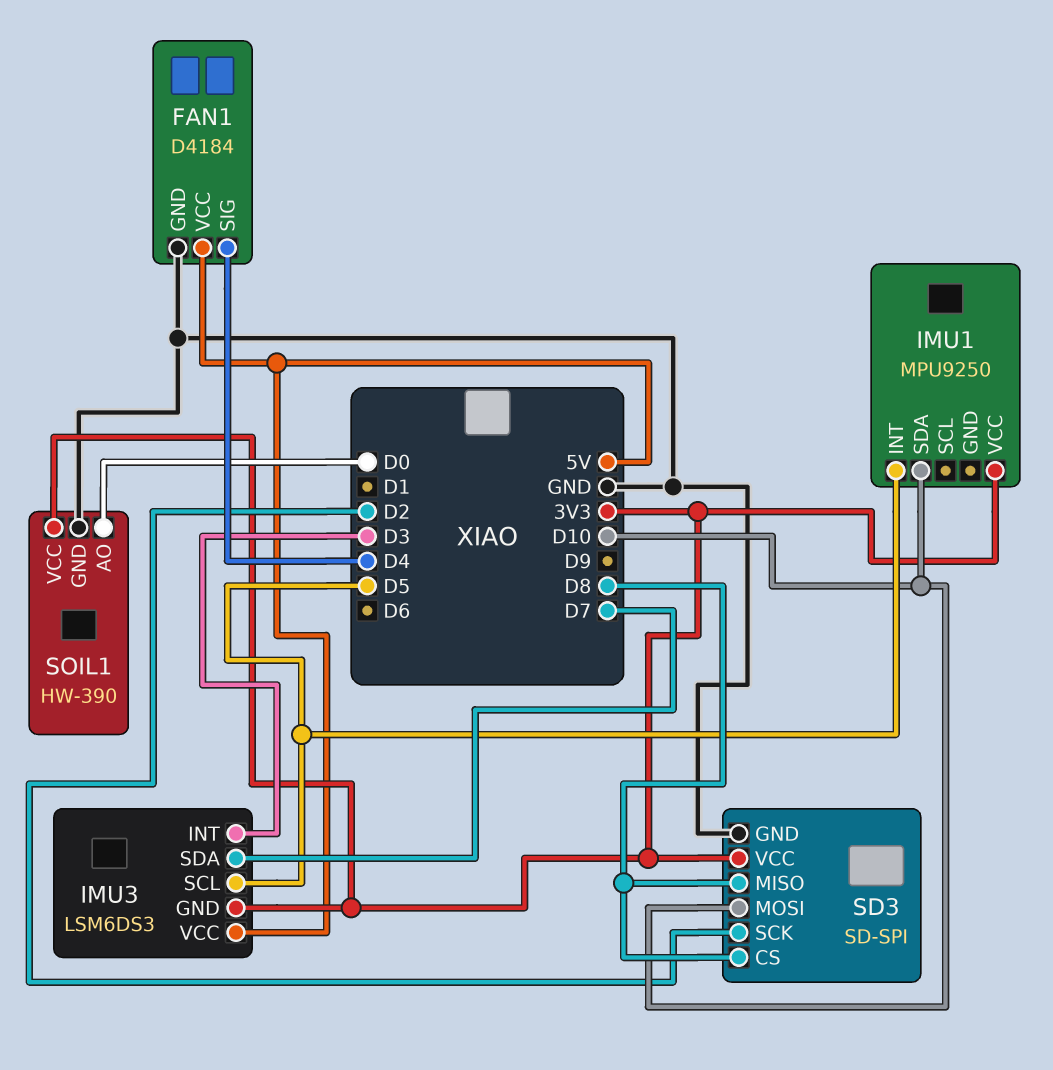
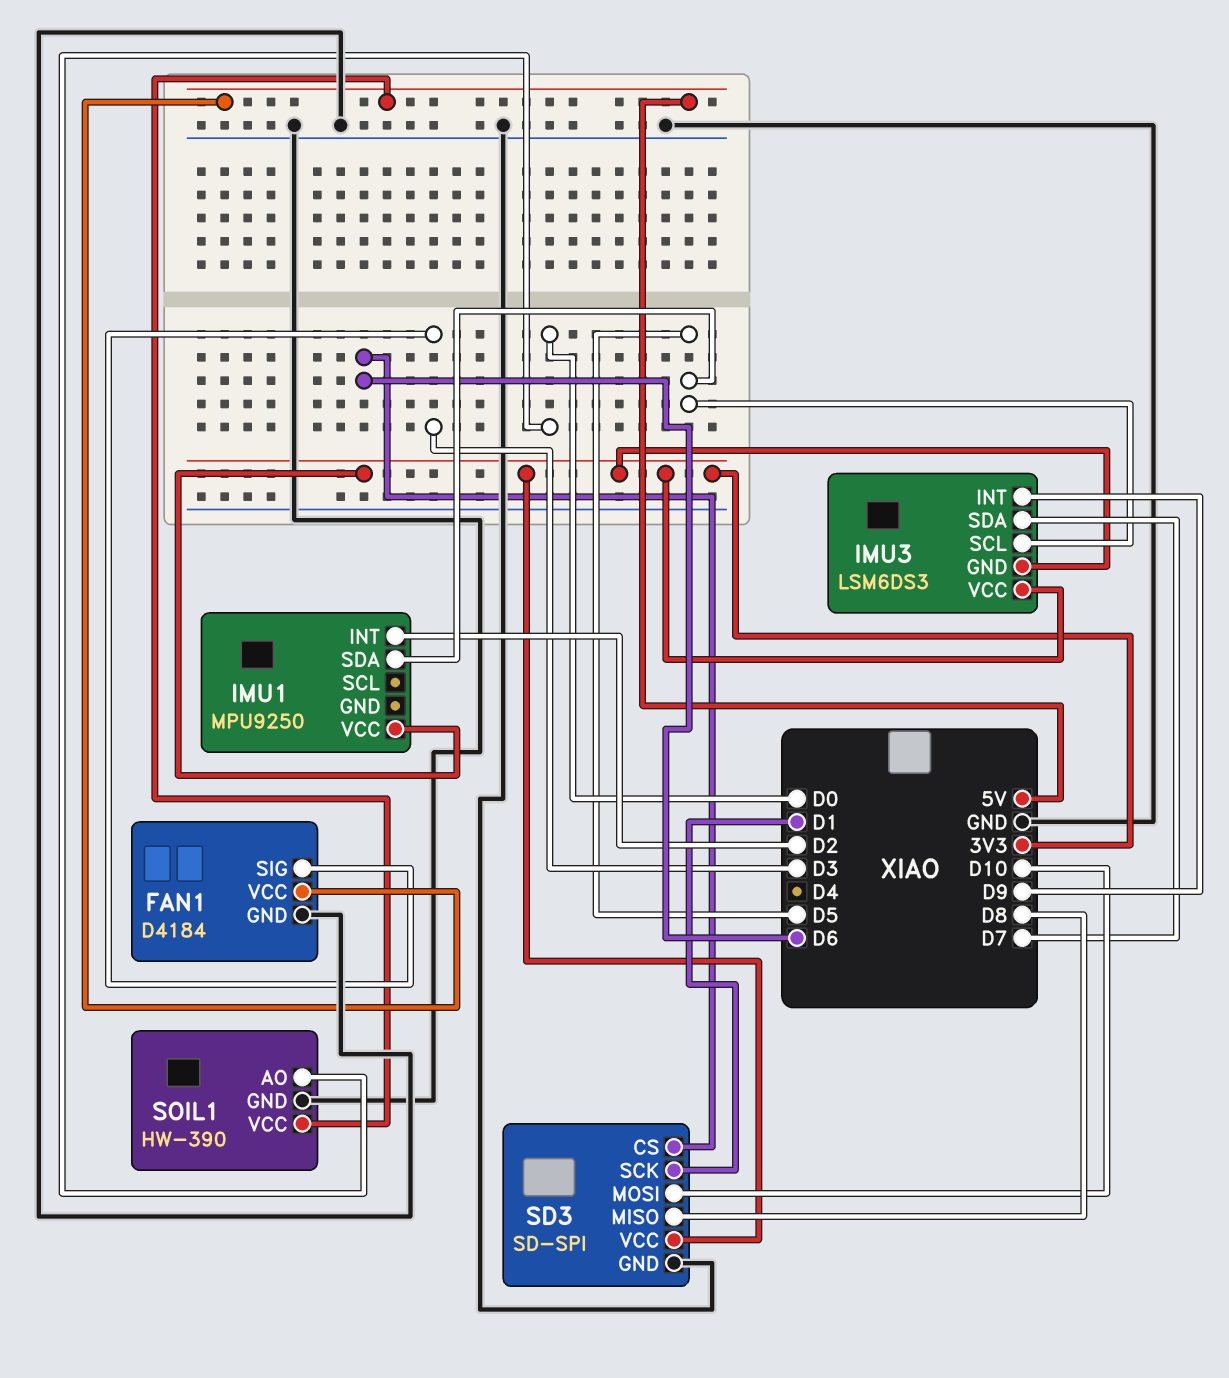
FAN1 pin SIG: D4 -> D3
IMU1 pin INT: D5 -> D2
IMU1 pin SDA: D10 -> D5
IMU3 pin INT: D3 -> D9
IMU3 pin VCC: 5V -> 3V3
SD3 pin CS: D8 -> D6
SD3 pin SCK: D2 -> D1
SOIL1 pin VCC: 3V3 -> 5V

